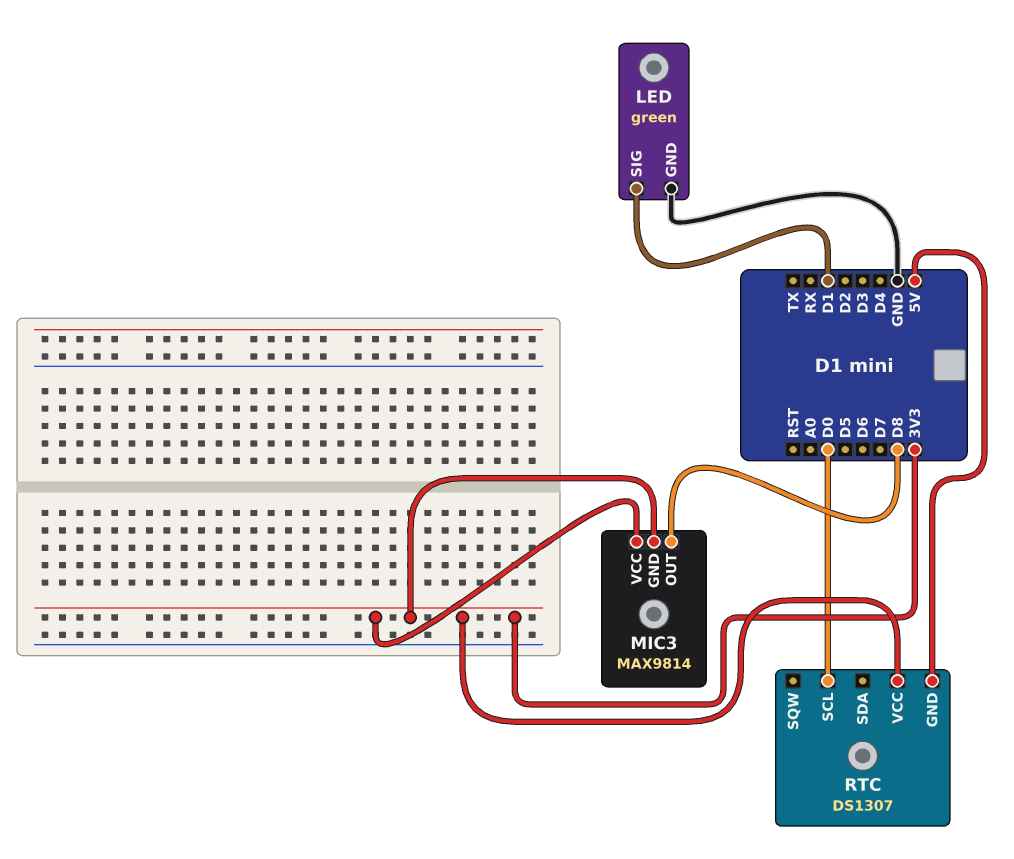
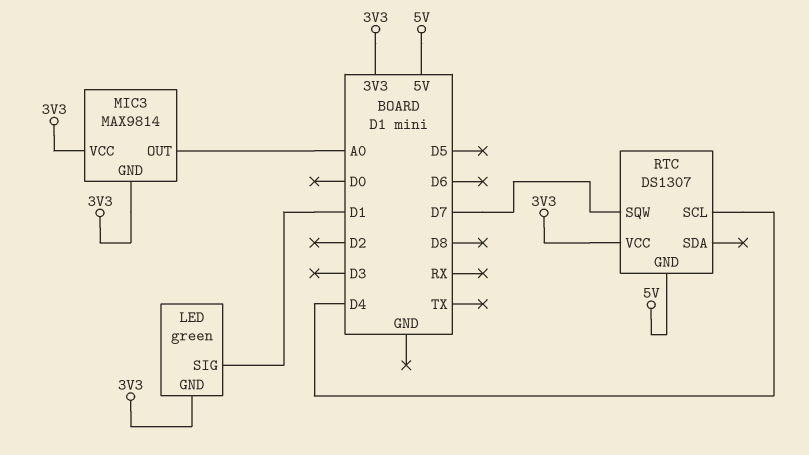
LED pin GND: GND -> 3V3
MIC3 pin OUT: D8 -> A0
RTC pin SCL: D0 -> D4
RTC pin SQW: none -> D7

